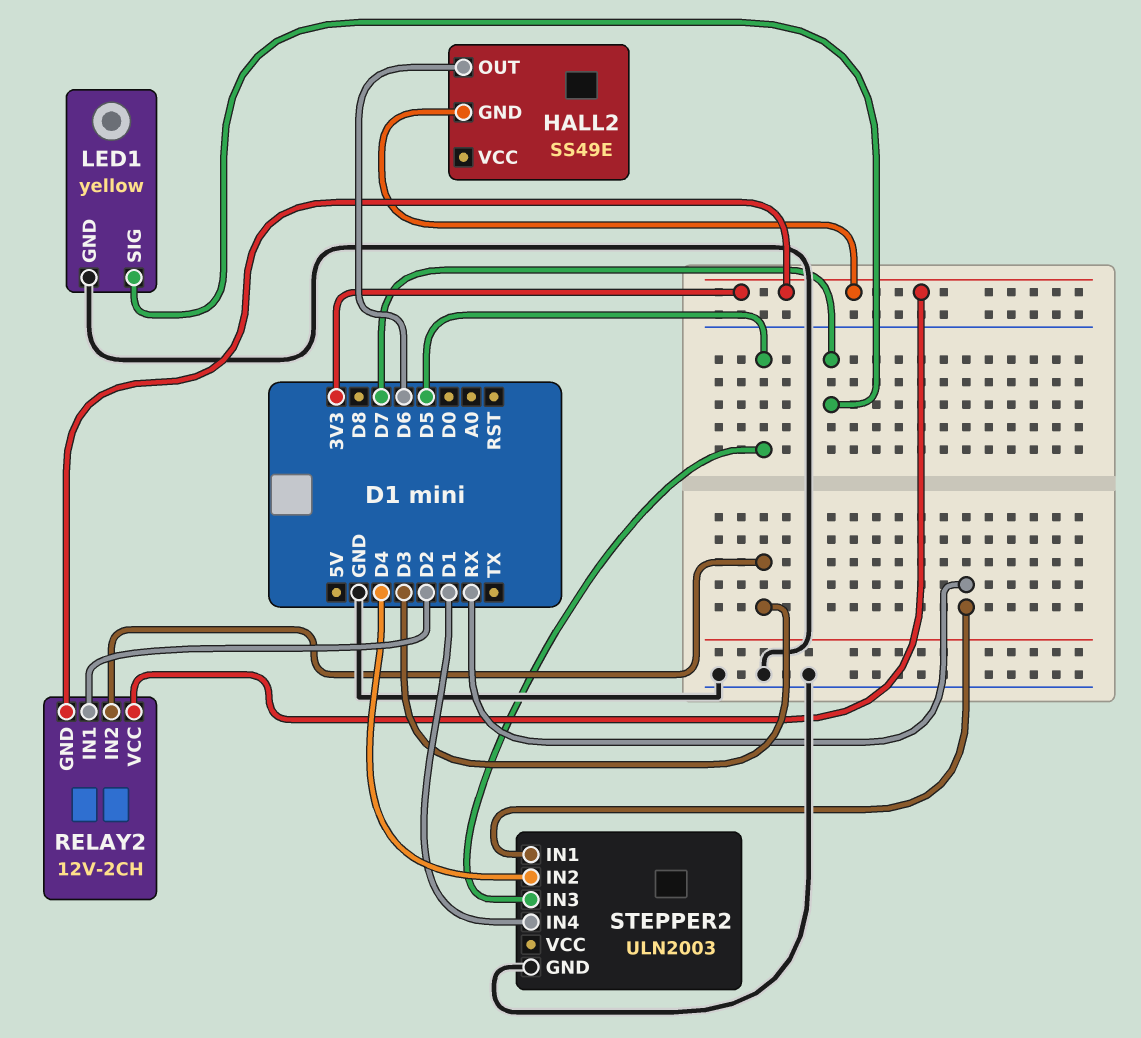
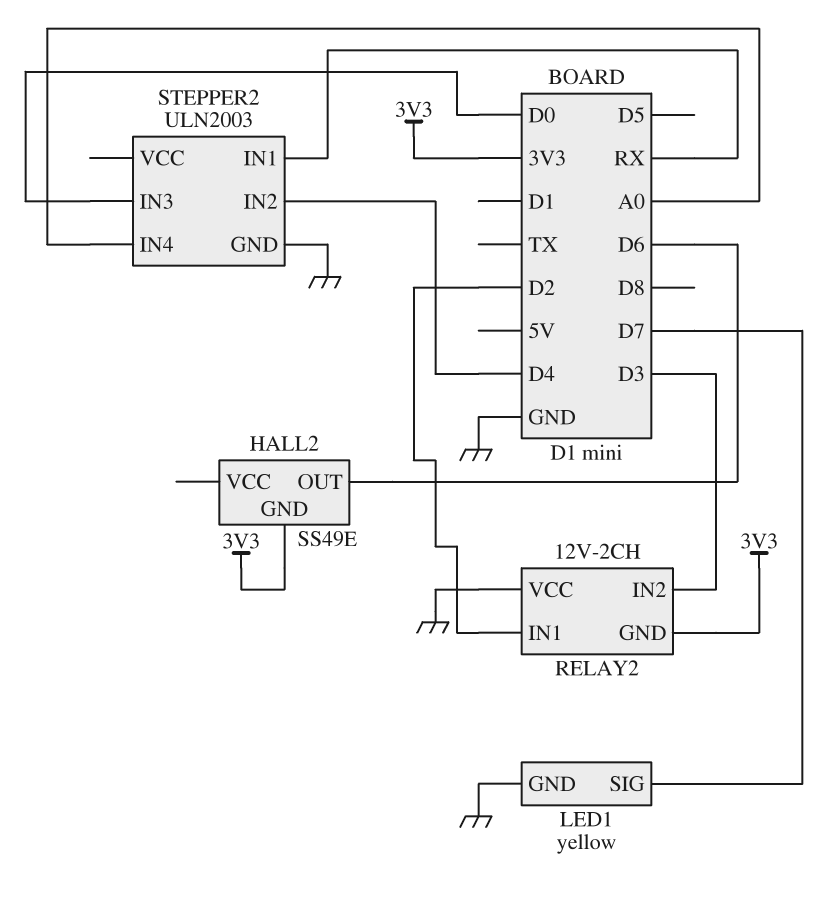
RELAY2 pin VCC: 3V3 -> GND
STEPPER2 pin IN3: D5 -> D0
STEPPER2 pin IN4: D1 -> A0

